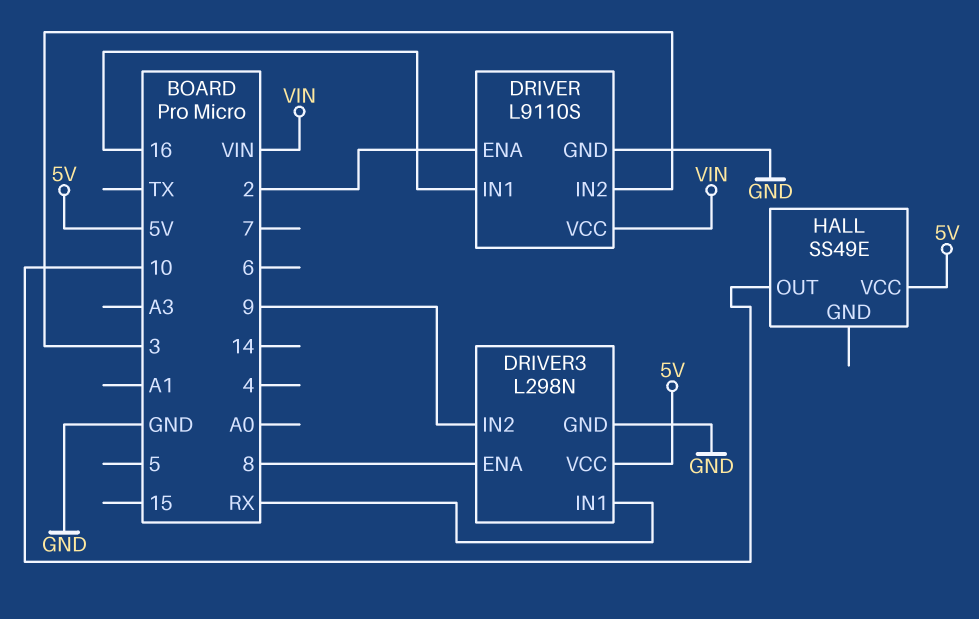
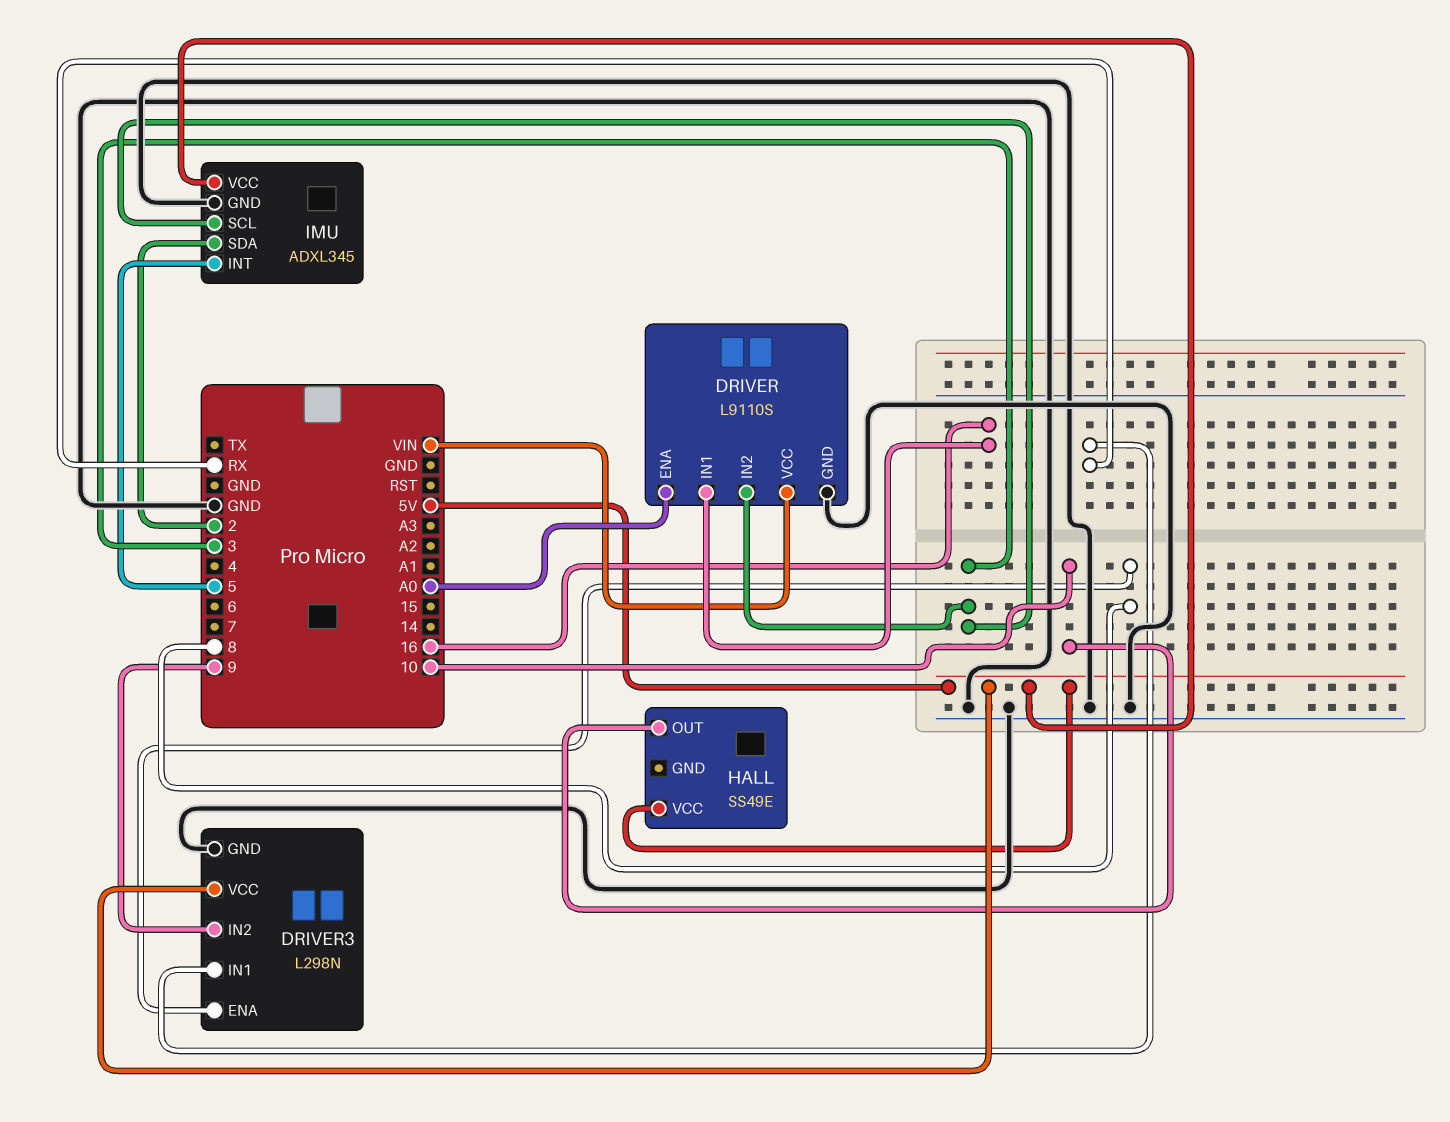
DRIVER pin ENA: 2 -> A0
IMU: none -> ADXL345
IMU pin GND: none -> GND
IMU pin INT: none -> 5
IMU pin SCL: none -> 3
IMU pin SDA: none -> 2
IMU pin VCC: none -> 5V

